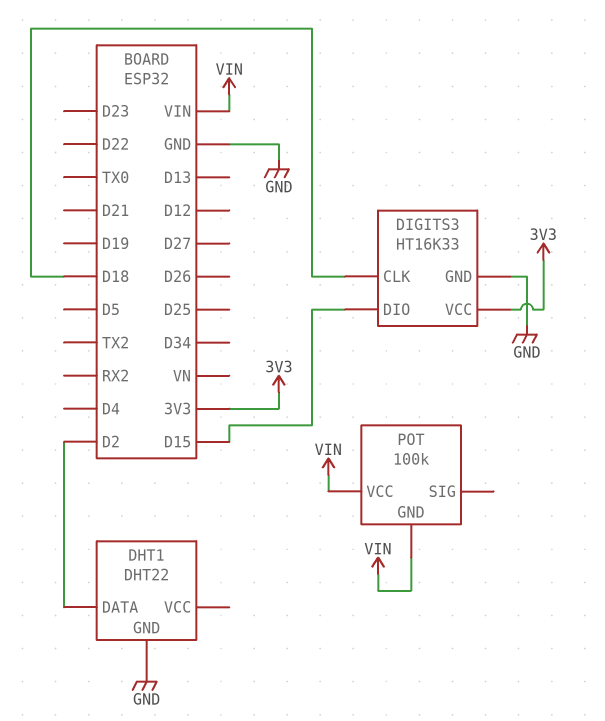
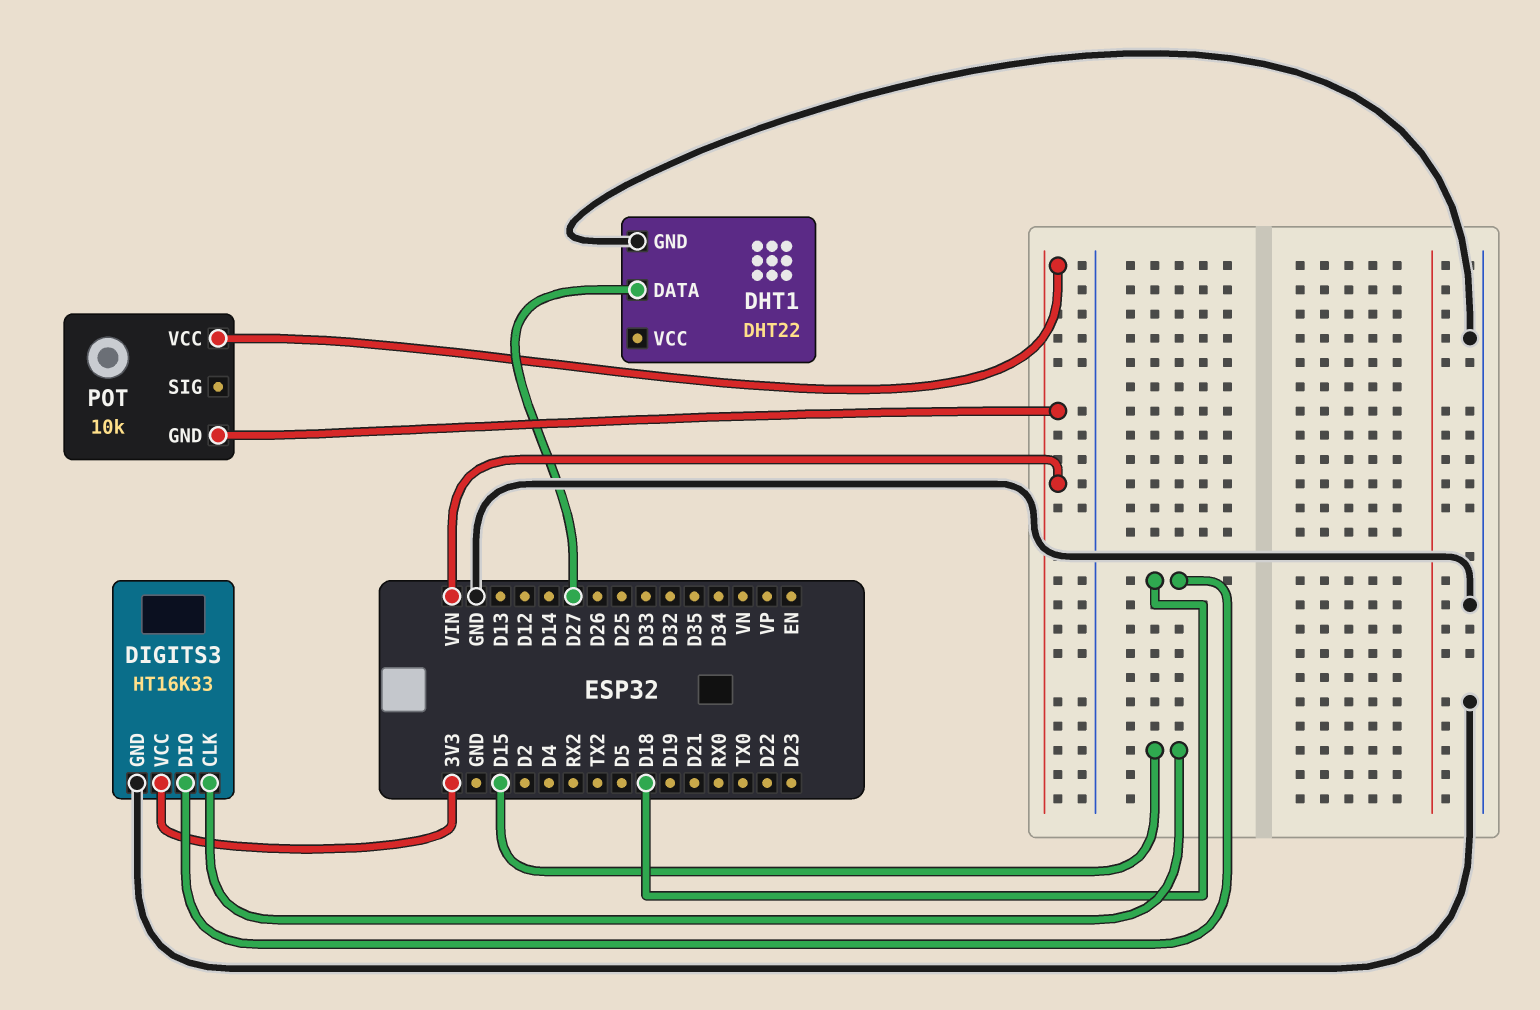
DHT1 pin DATA: D2 -> D27
DIGITS3 pin CLK: D18 -> D15
DIGITS3 pin DIO: D15 -> D18
POT: 100k -> 10k

